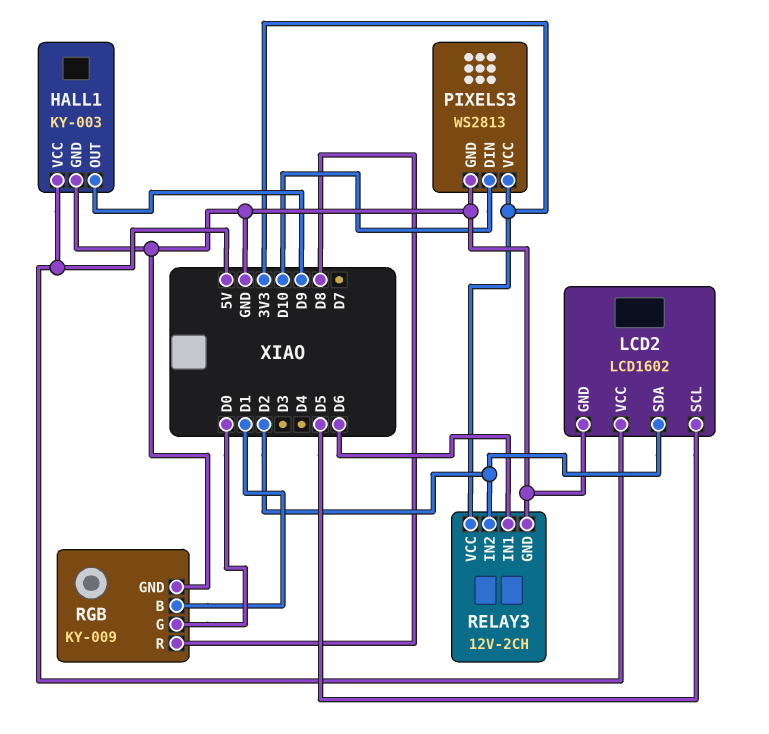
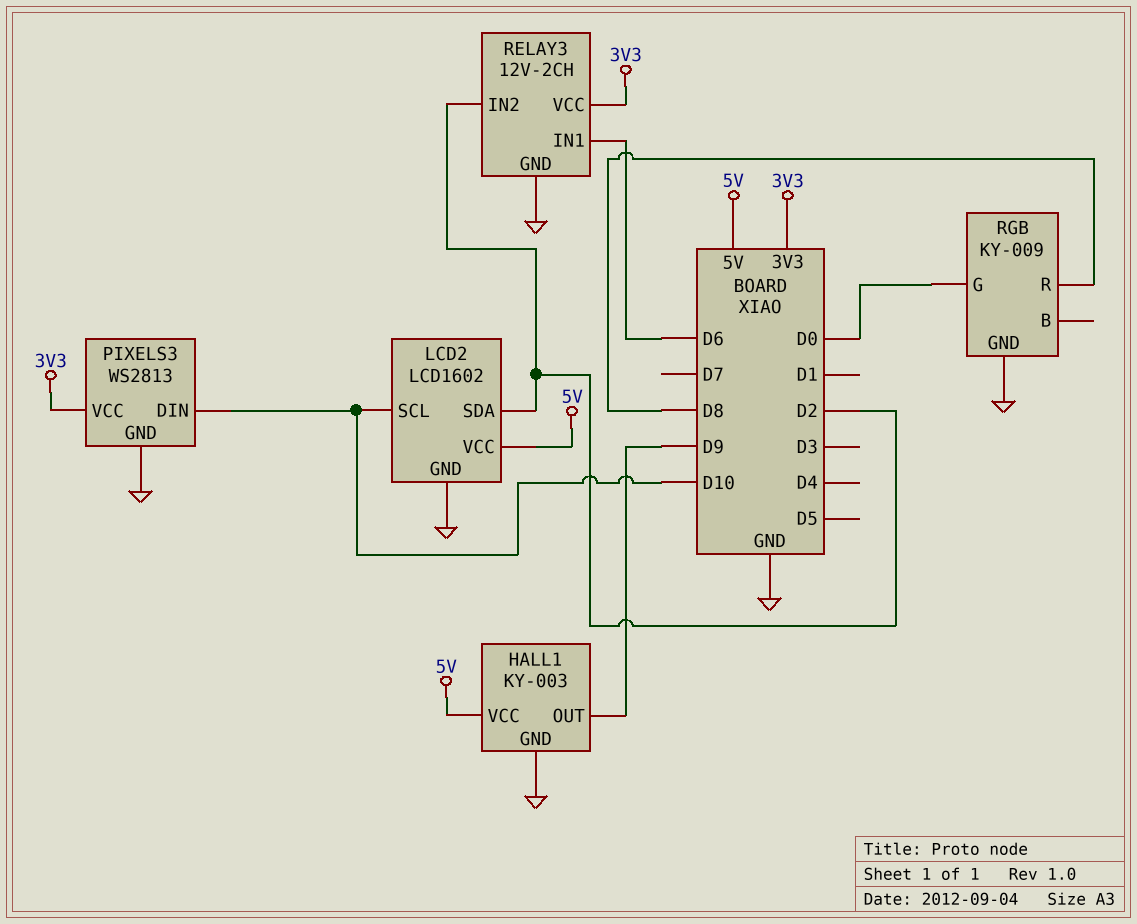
LCD2 pin SCL: D5 -> D10
RGB pin B: D1 -> none

